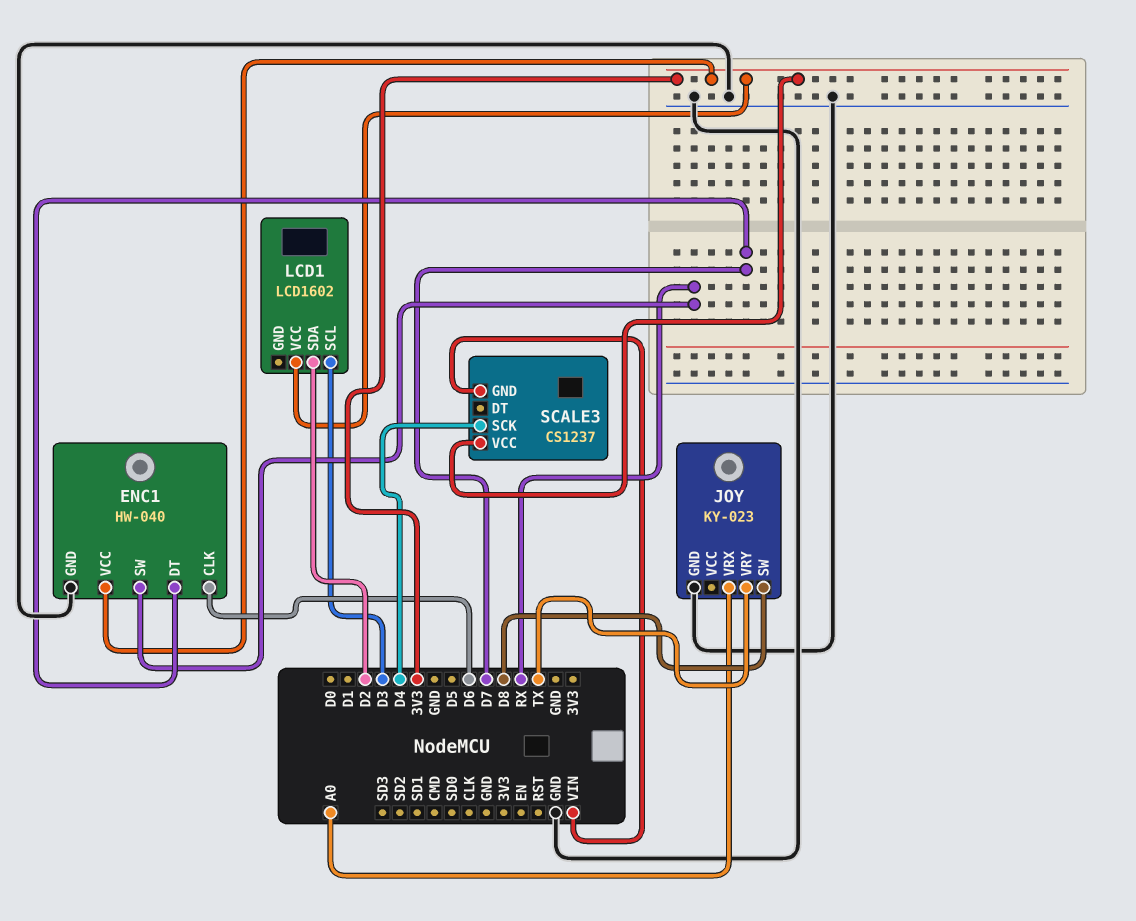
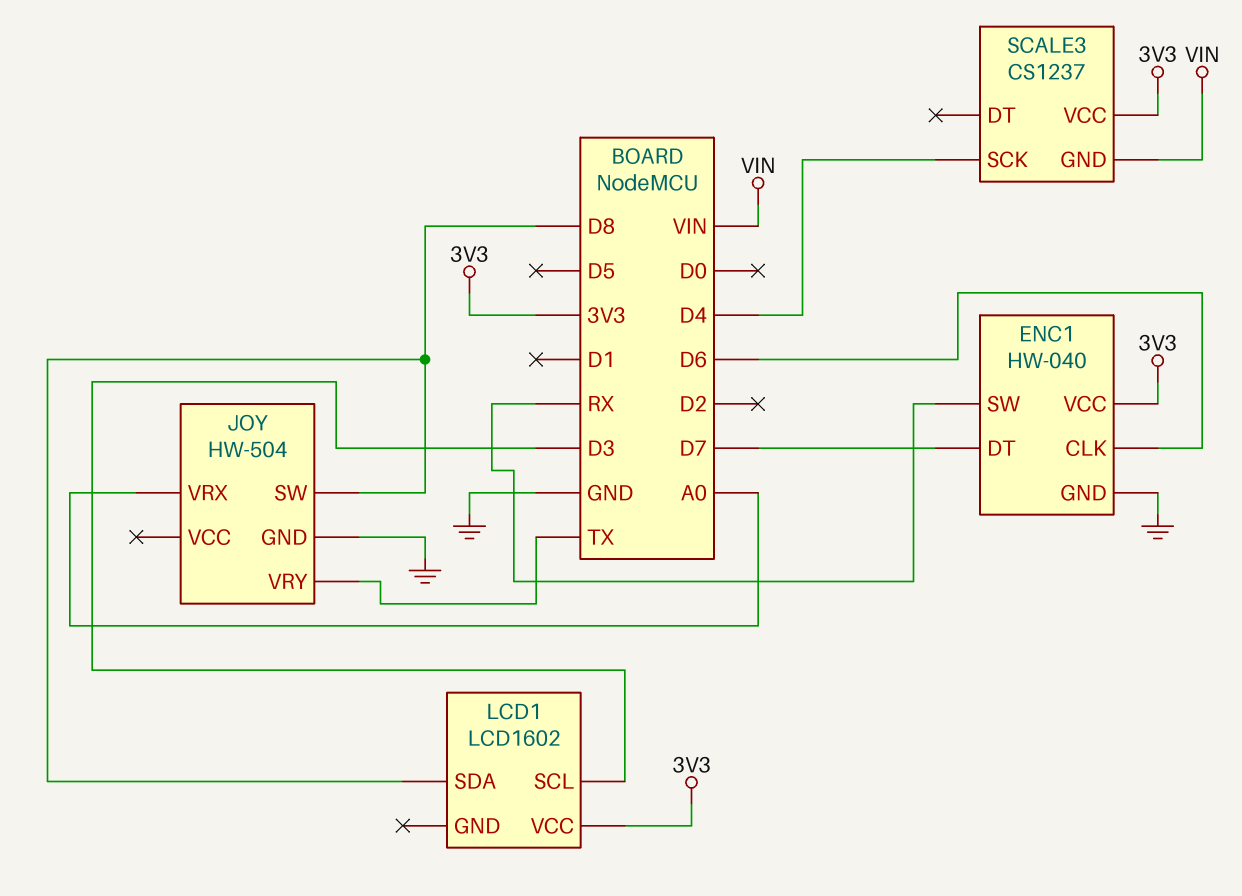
JOY: KY-023 -> HW-504
LCD1 pin SDA: D2 -> D8

